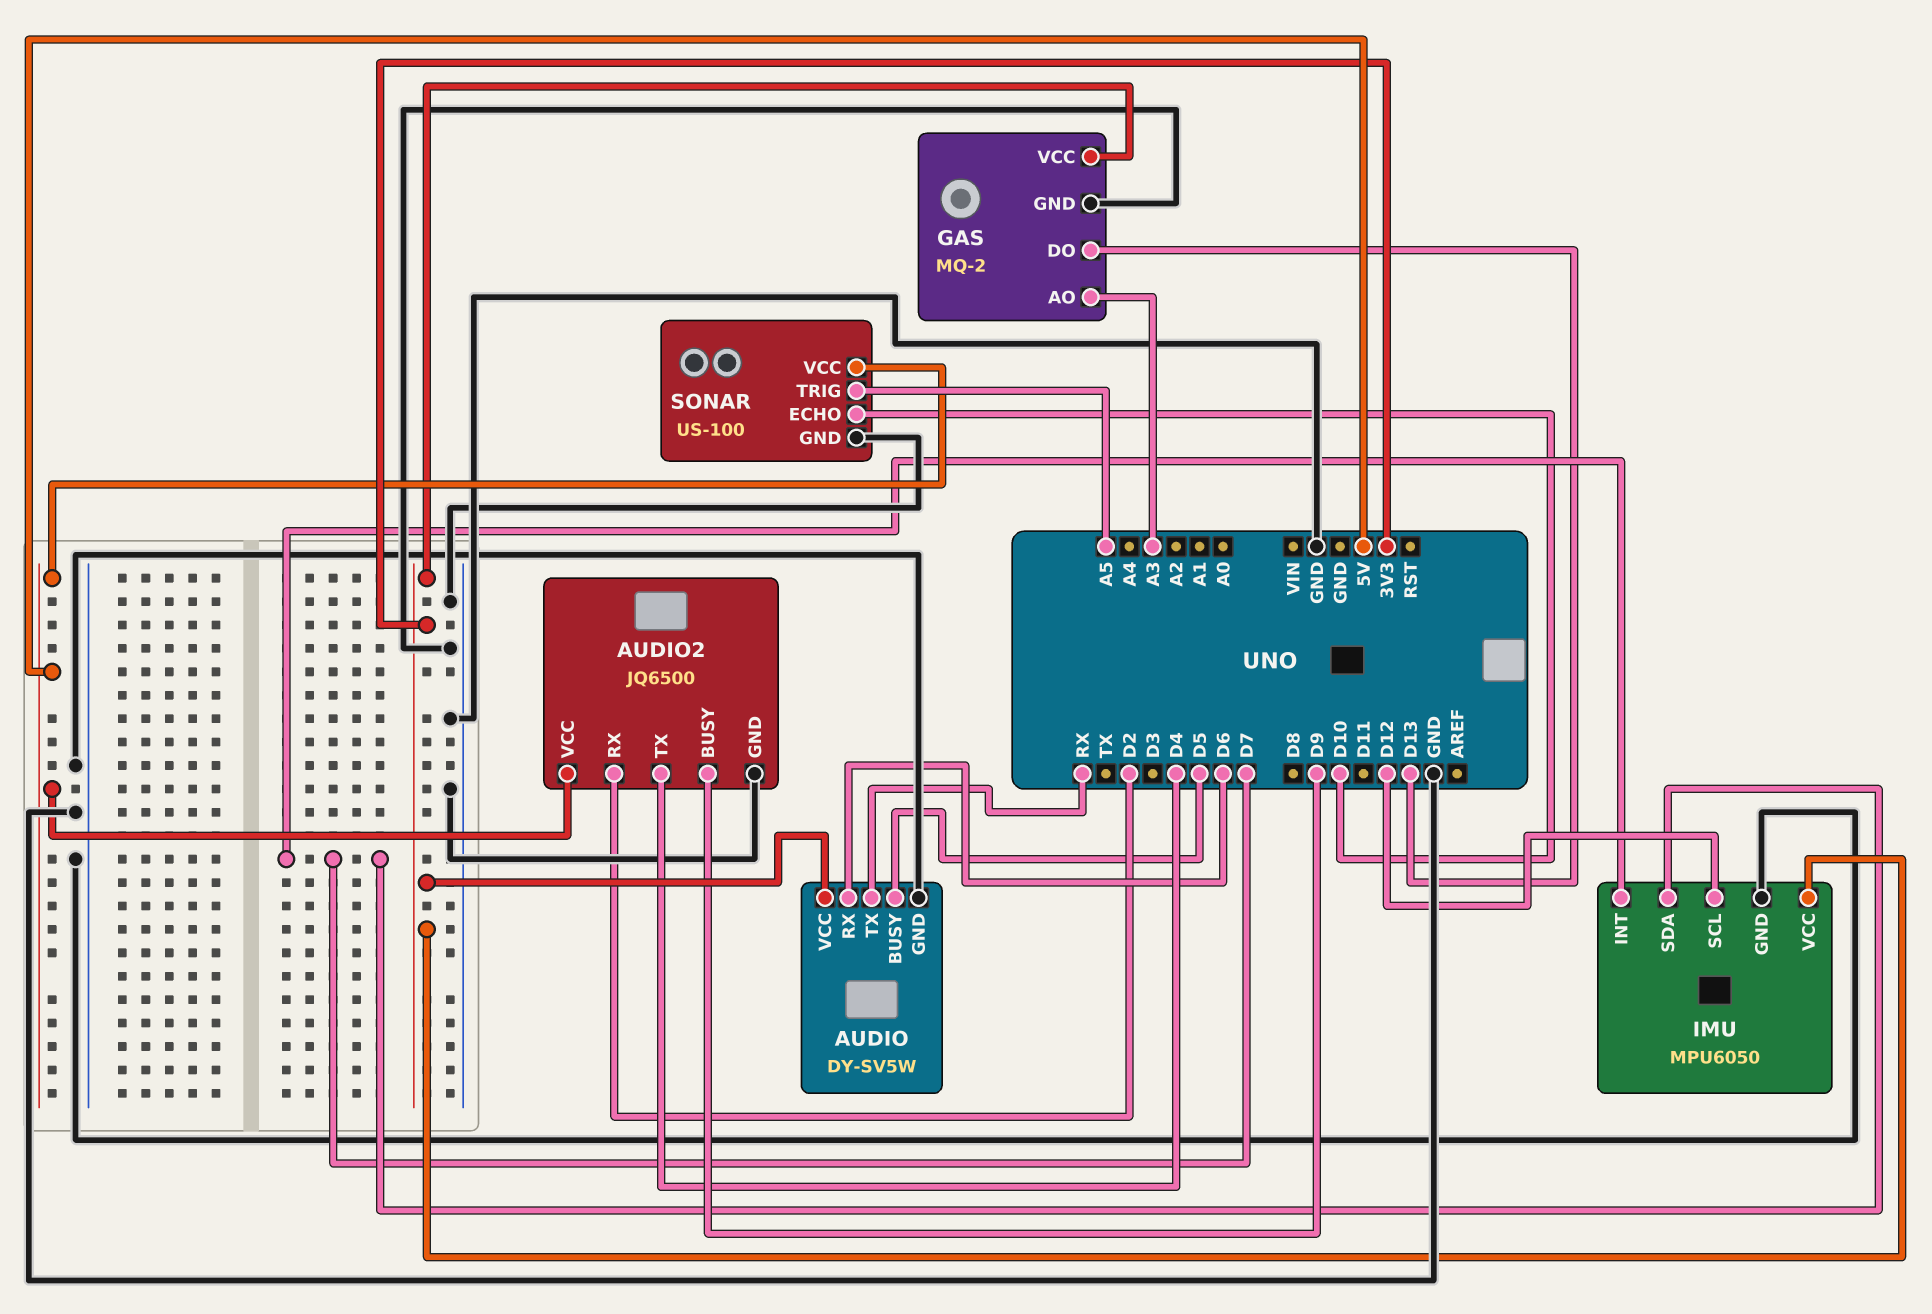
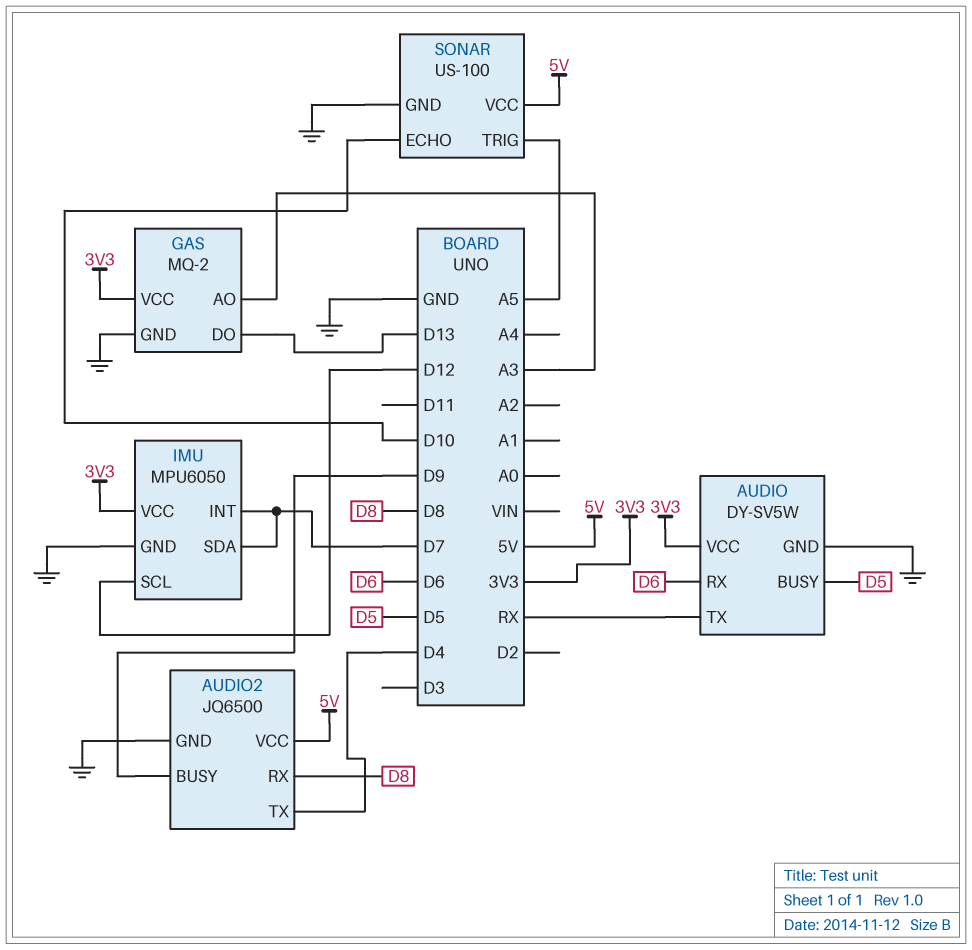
AUDIO2 pin RX: D2 -> D8

